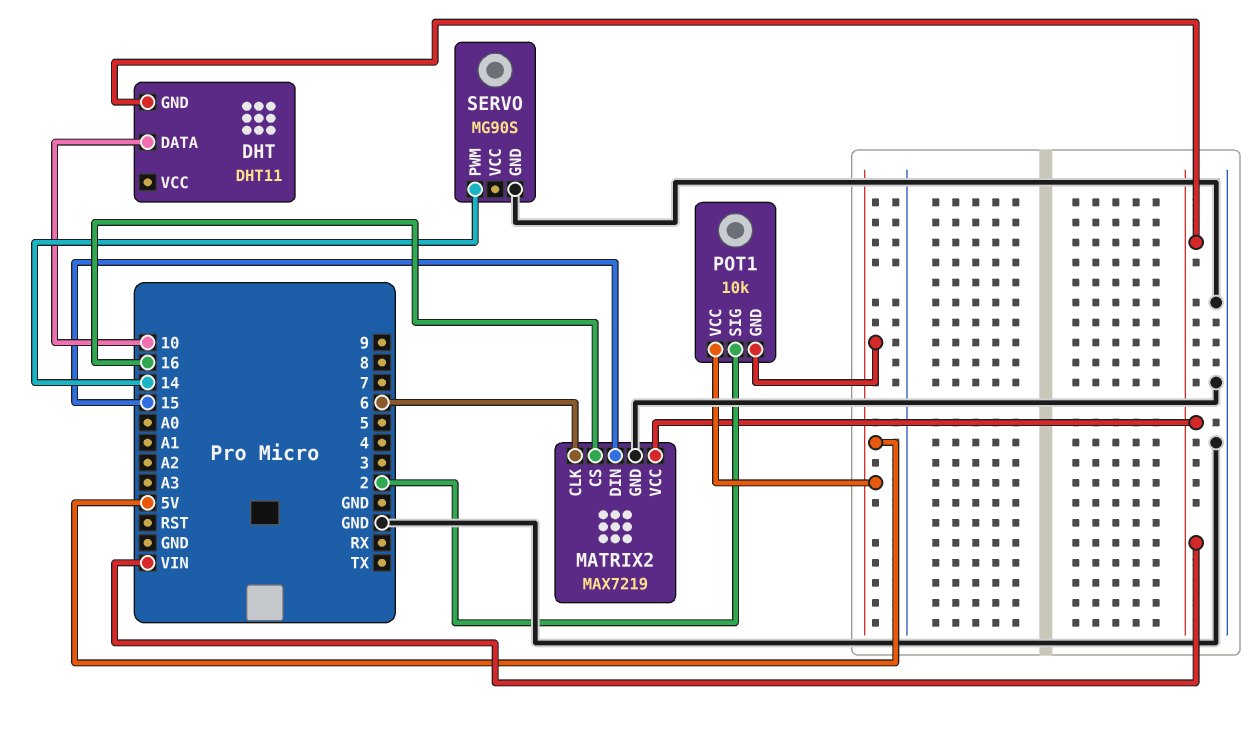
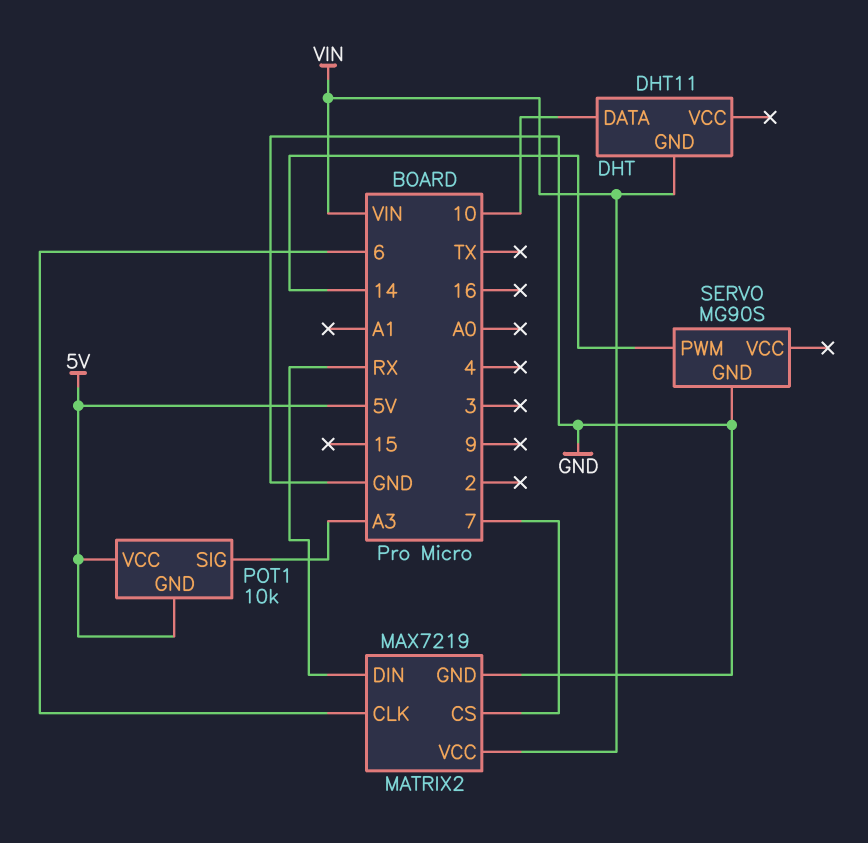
MATRIX2 pin CS: 16 -> 7
MATRIX2 pin DIN: 15 -> RX
POT1 pin SIG: 2 -> A3

